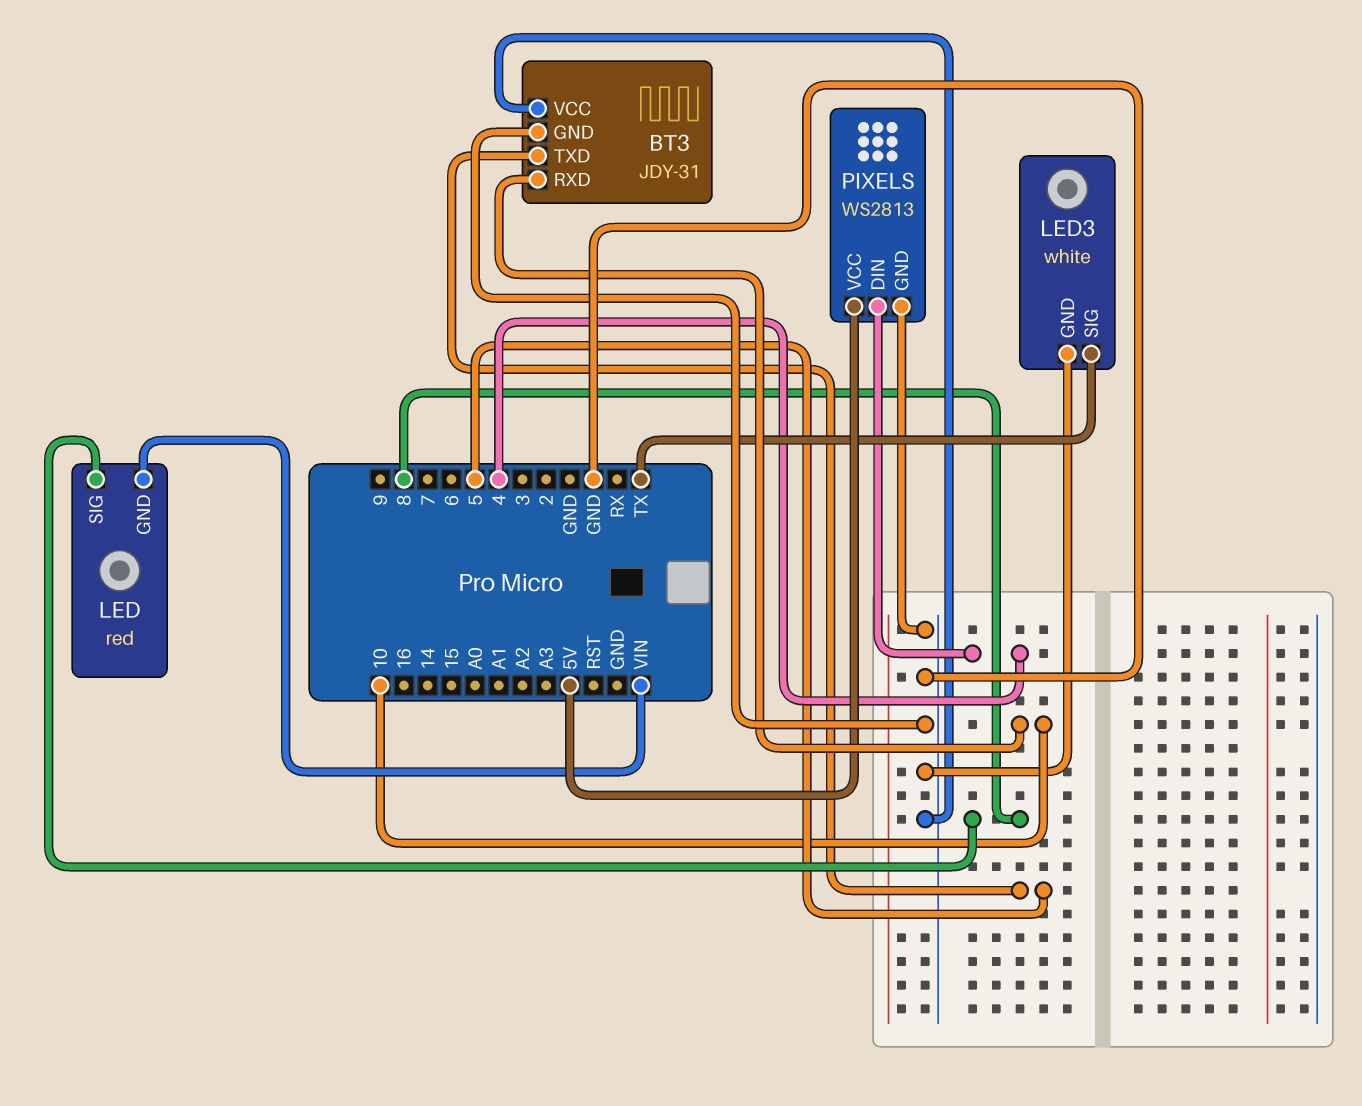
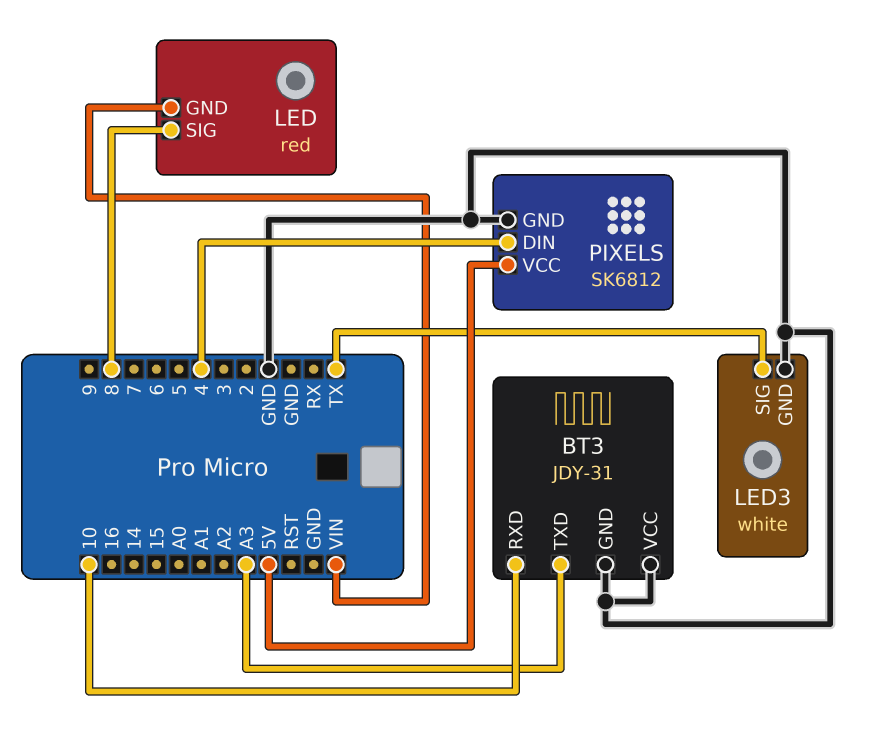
BT3 pin TXD: 5 -> A3
PIXELS: WS2813 -> SK6812

